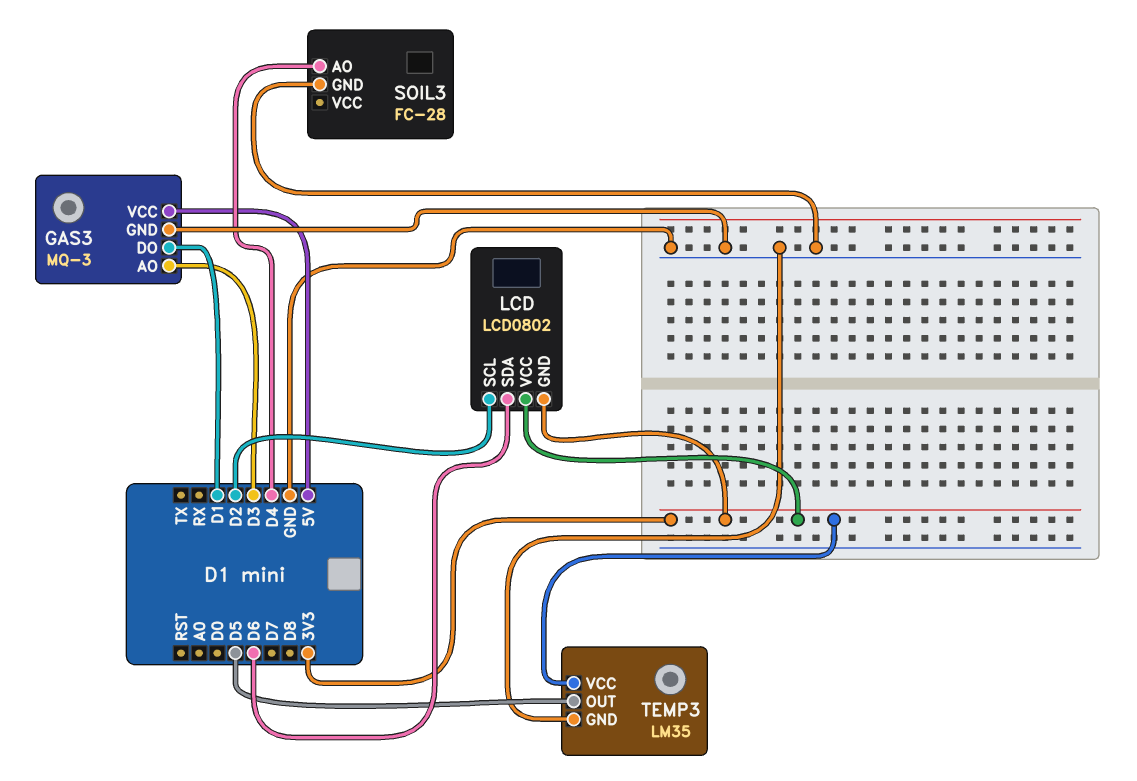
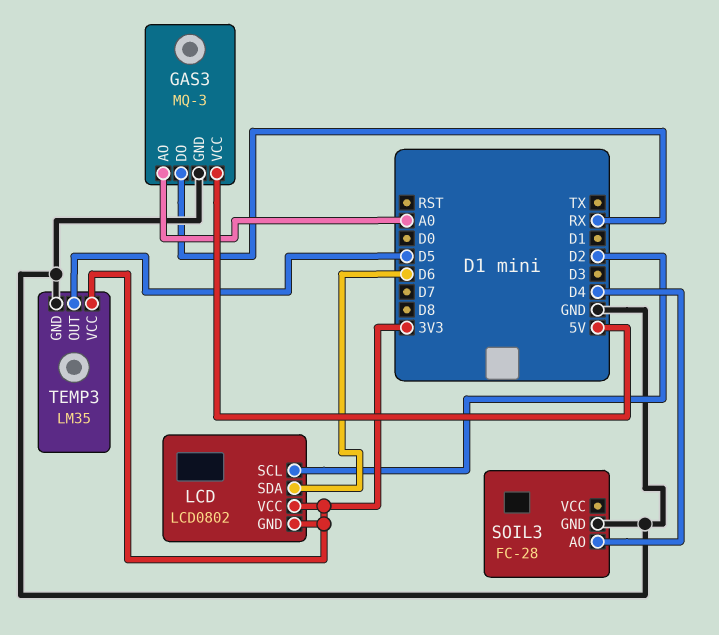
GAS3 pin AO: D3 -> A0
GAS3 pin DO: D1 -> RX

